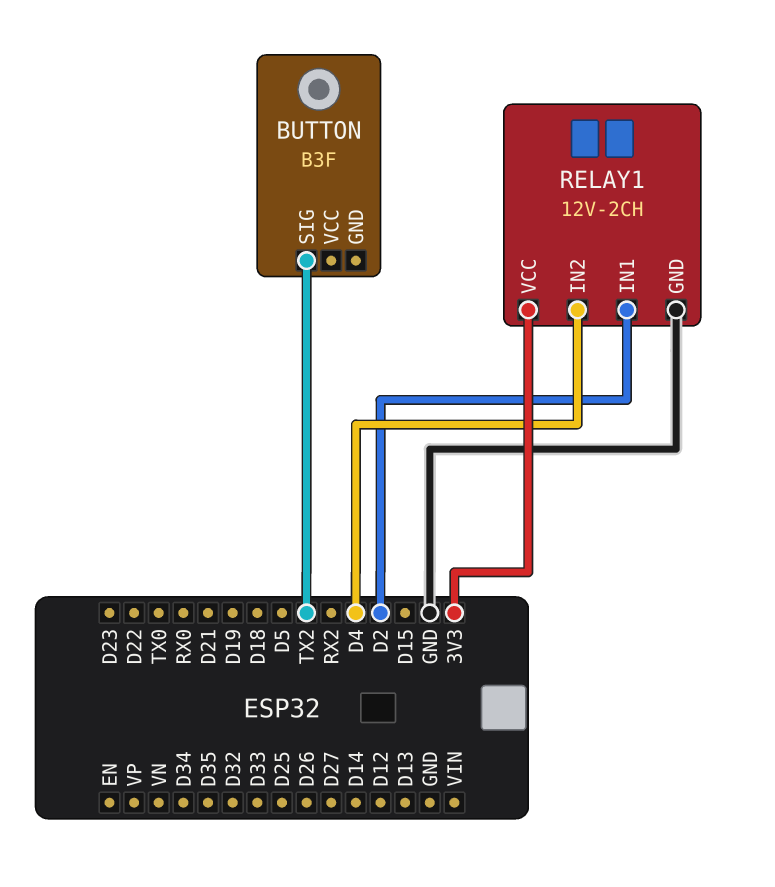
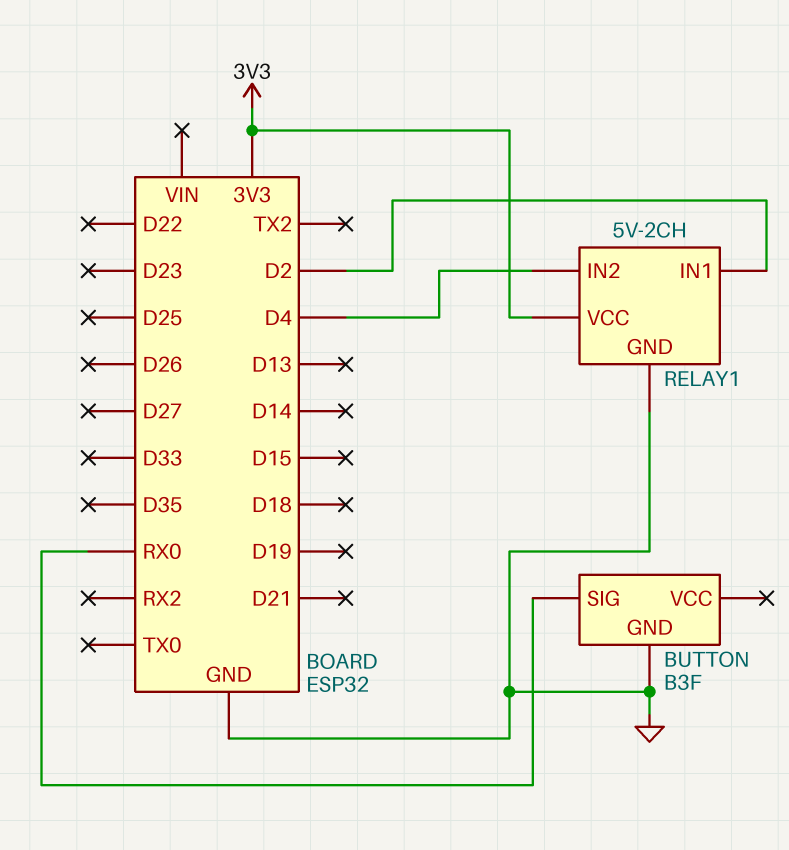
BUTTON pin GND: none -> GND
BUTTON pin SIG: TX2 -> RX0
RELAY1: 12V-2CH -> 5V-2CH

